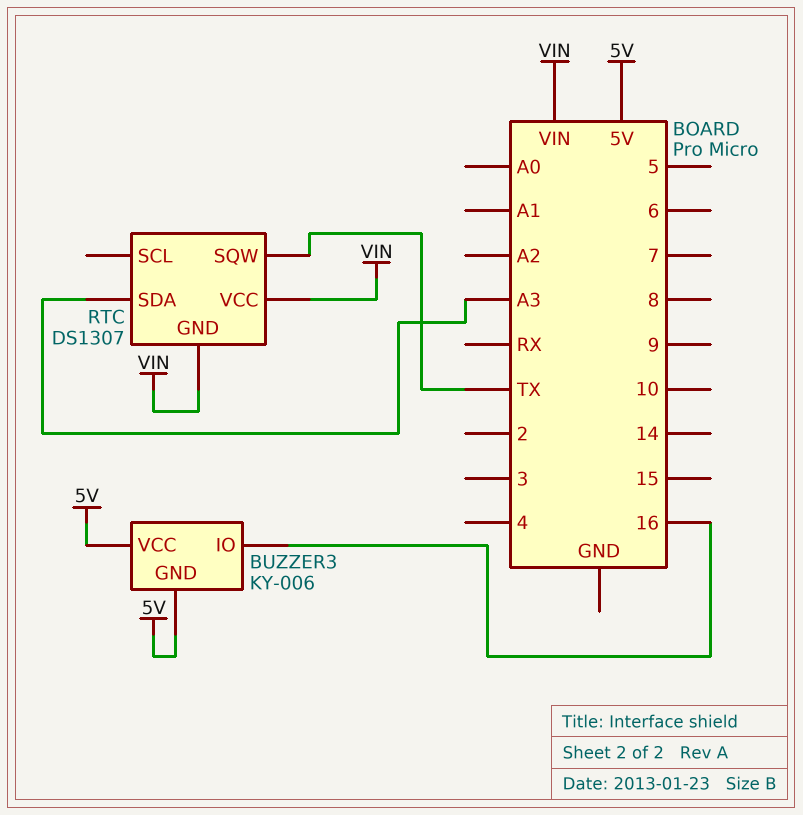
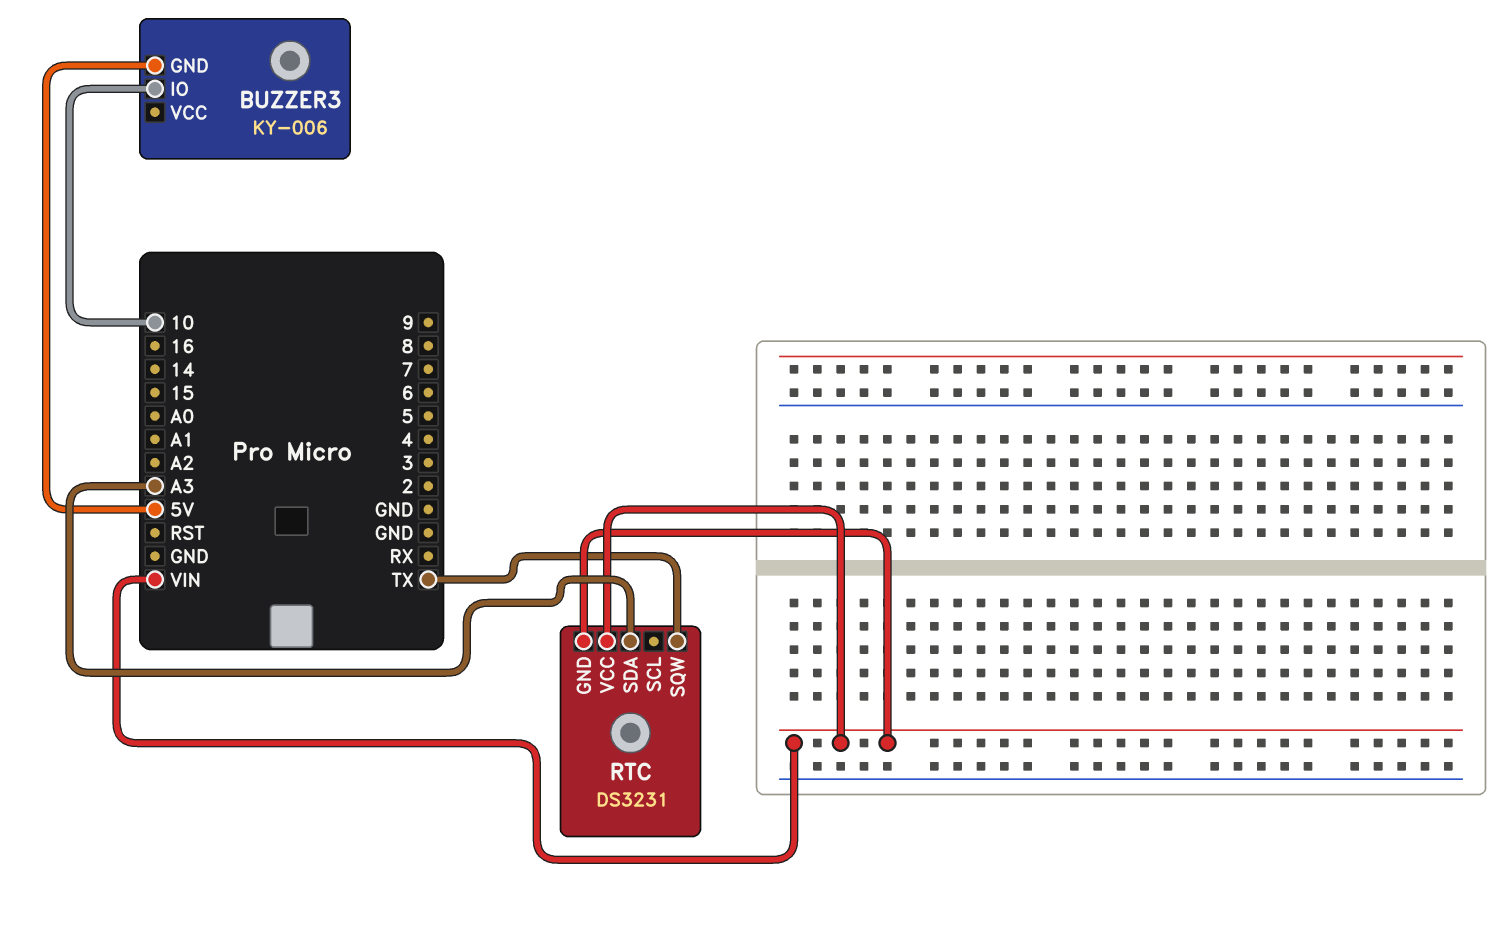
BUZZER3 pin IO: 16 -> 10
BUZZER3 pin VCC: 5V -> none
RTC: DS1307 -> DS3231

